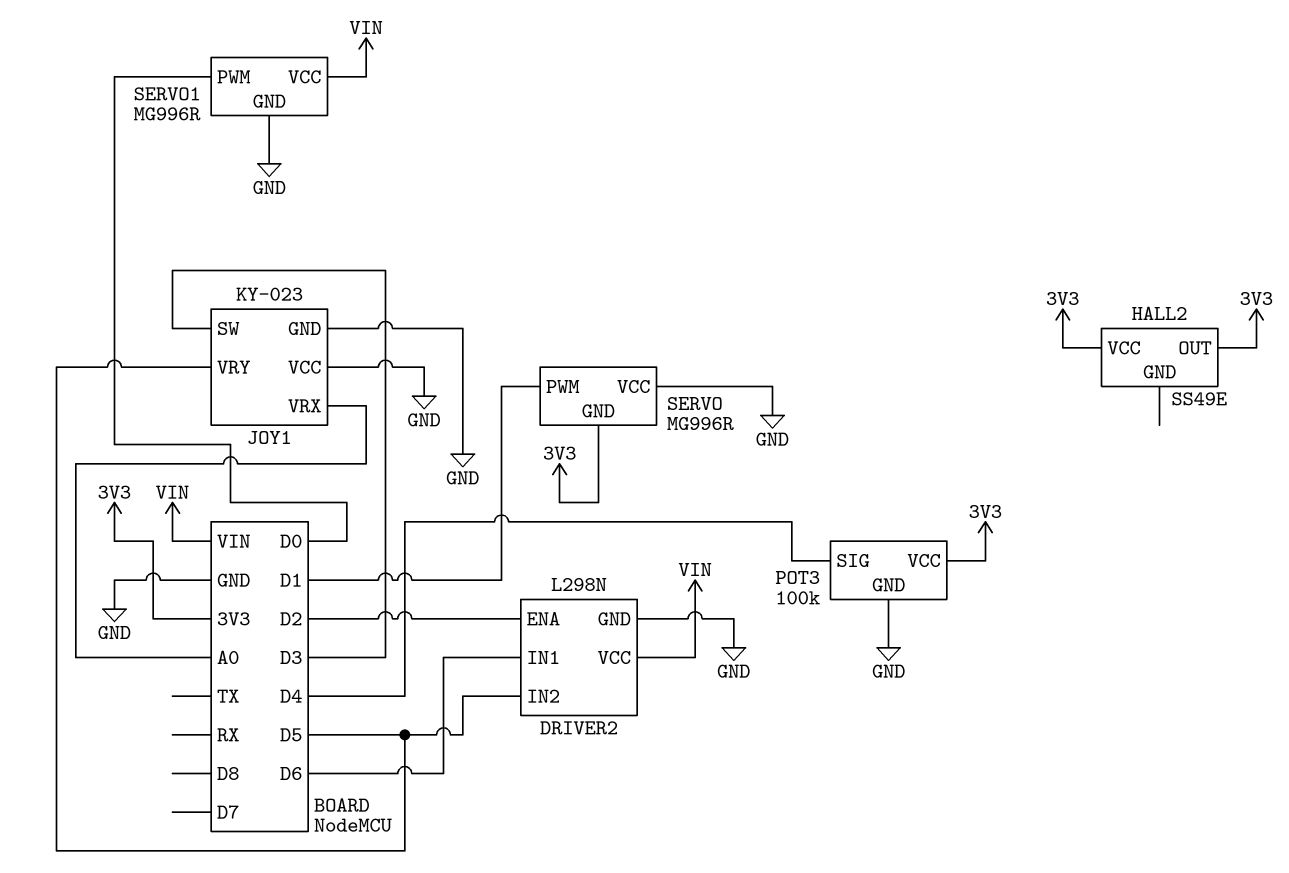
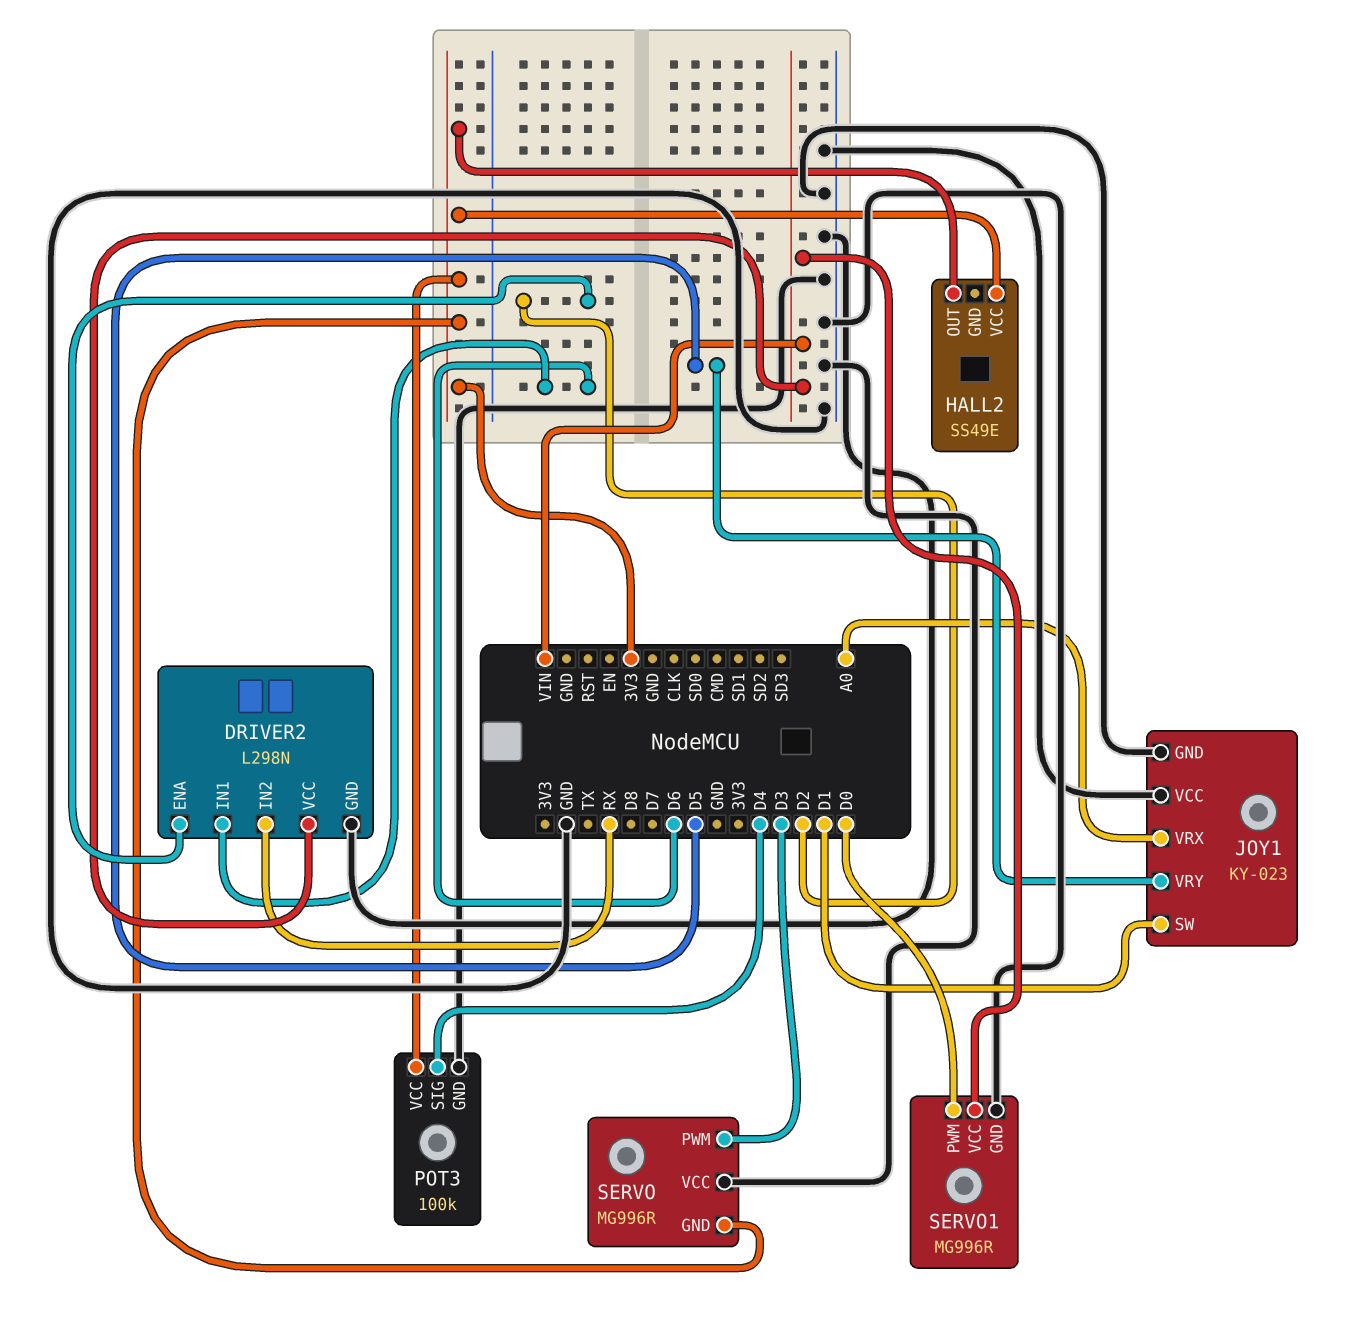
DRIVER2 pin IN2: D5 -> RX
JOY1 pin SW: D3 -> D1
SERVO pin PWM: D1 -> D3

